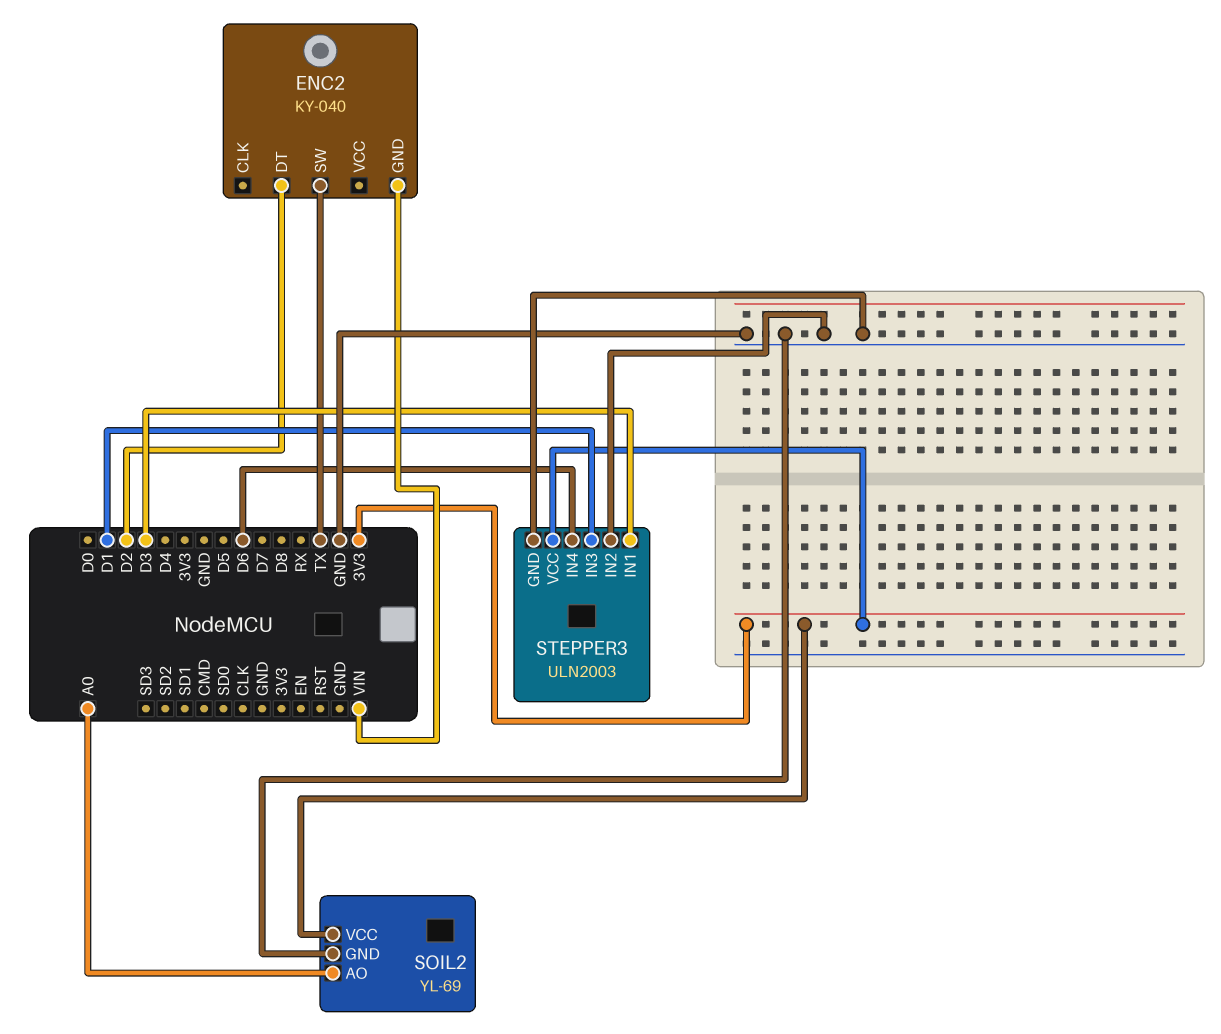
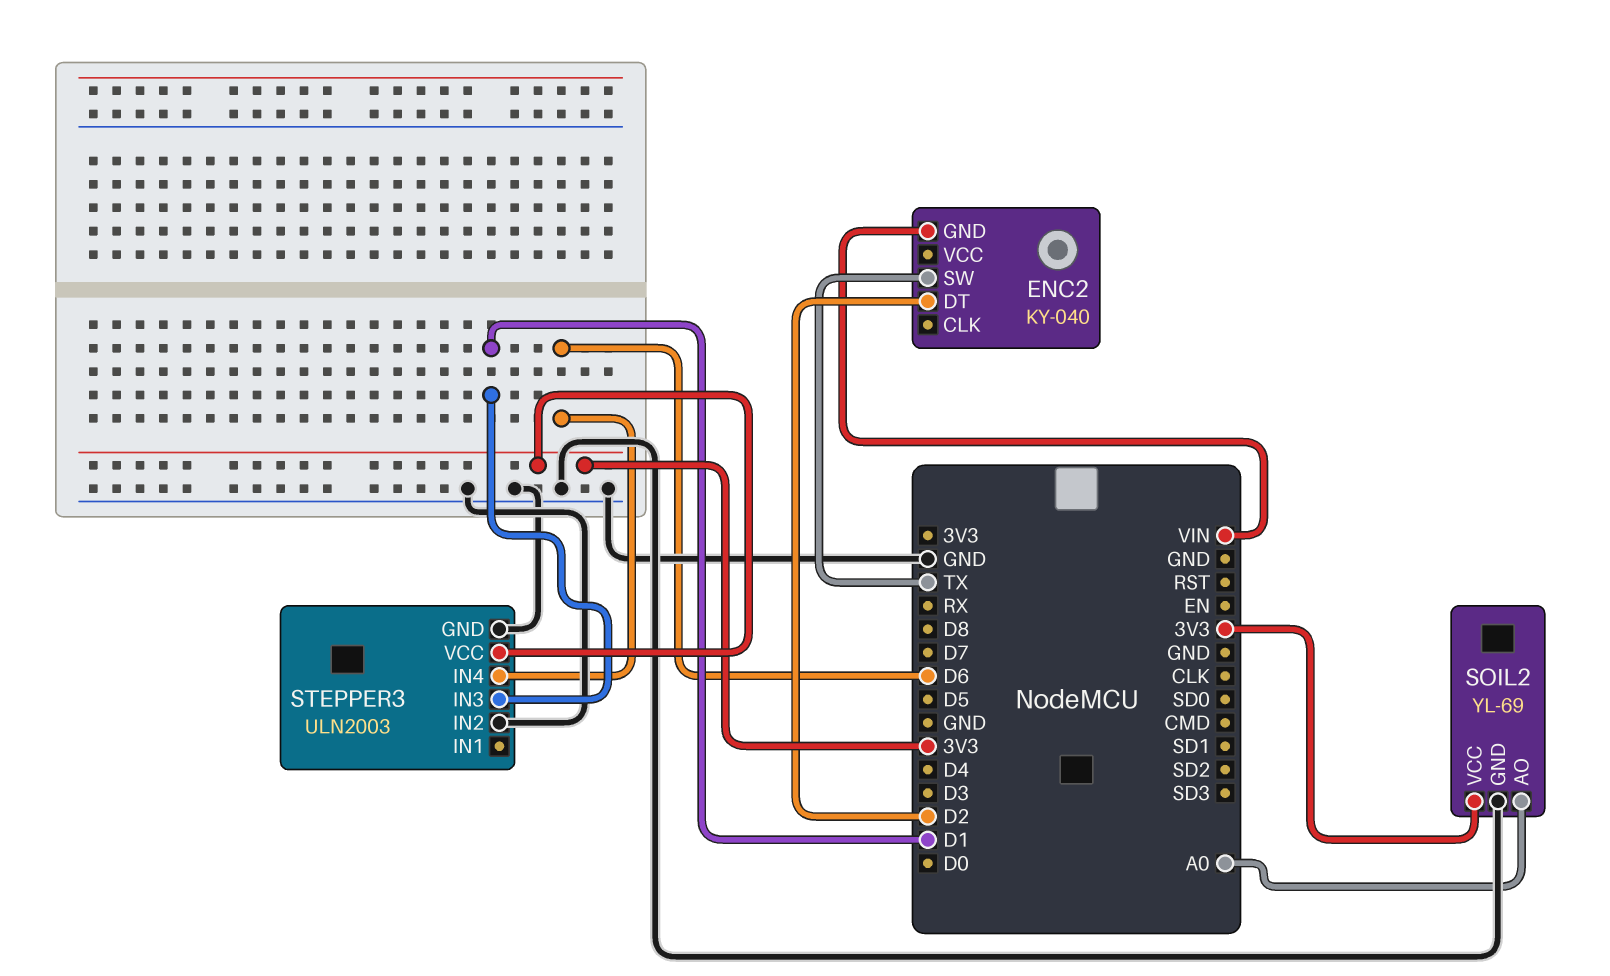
STEPPER3 pin IN1: D3 -> none

